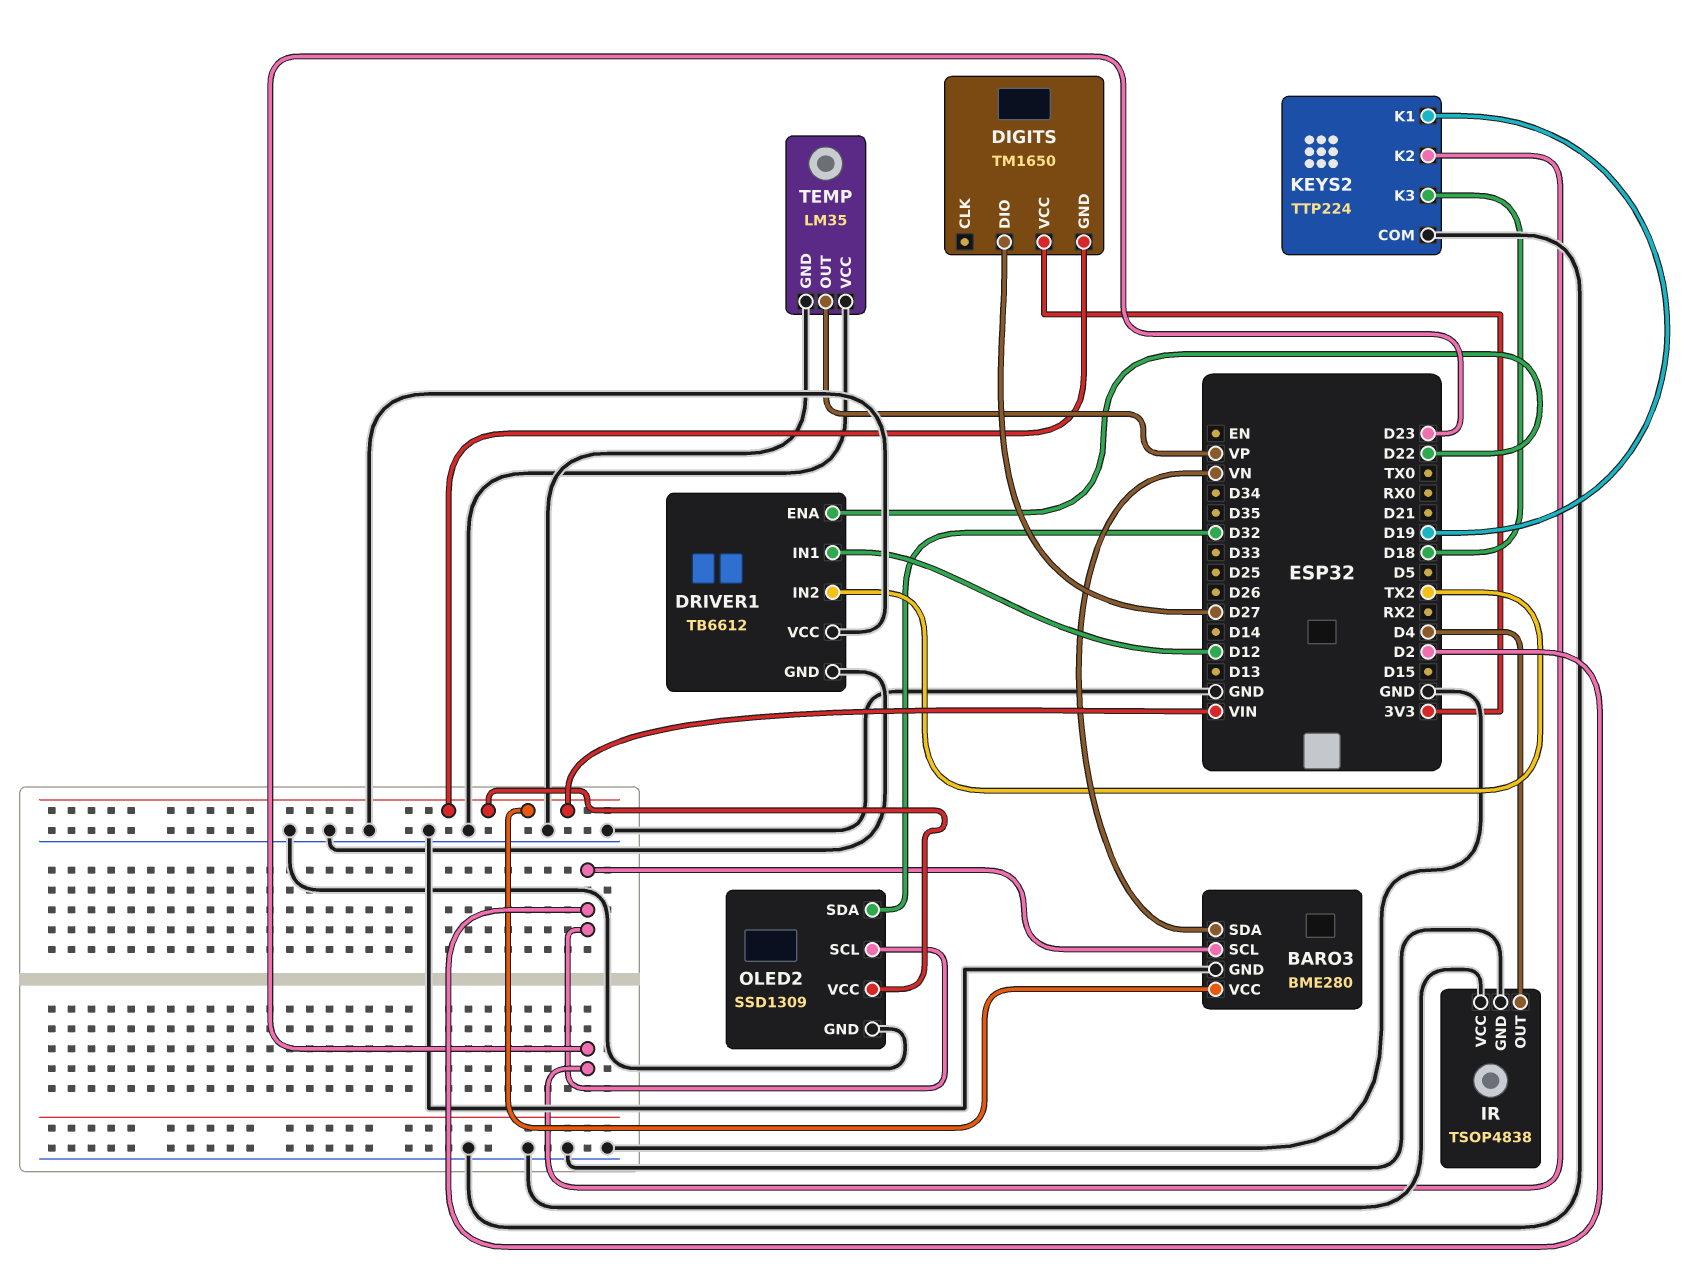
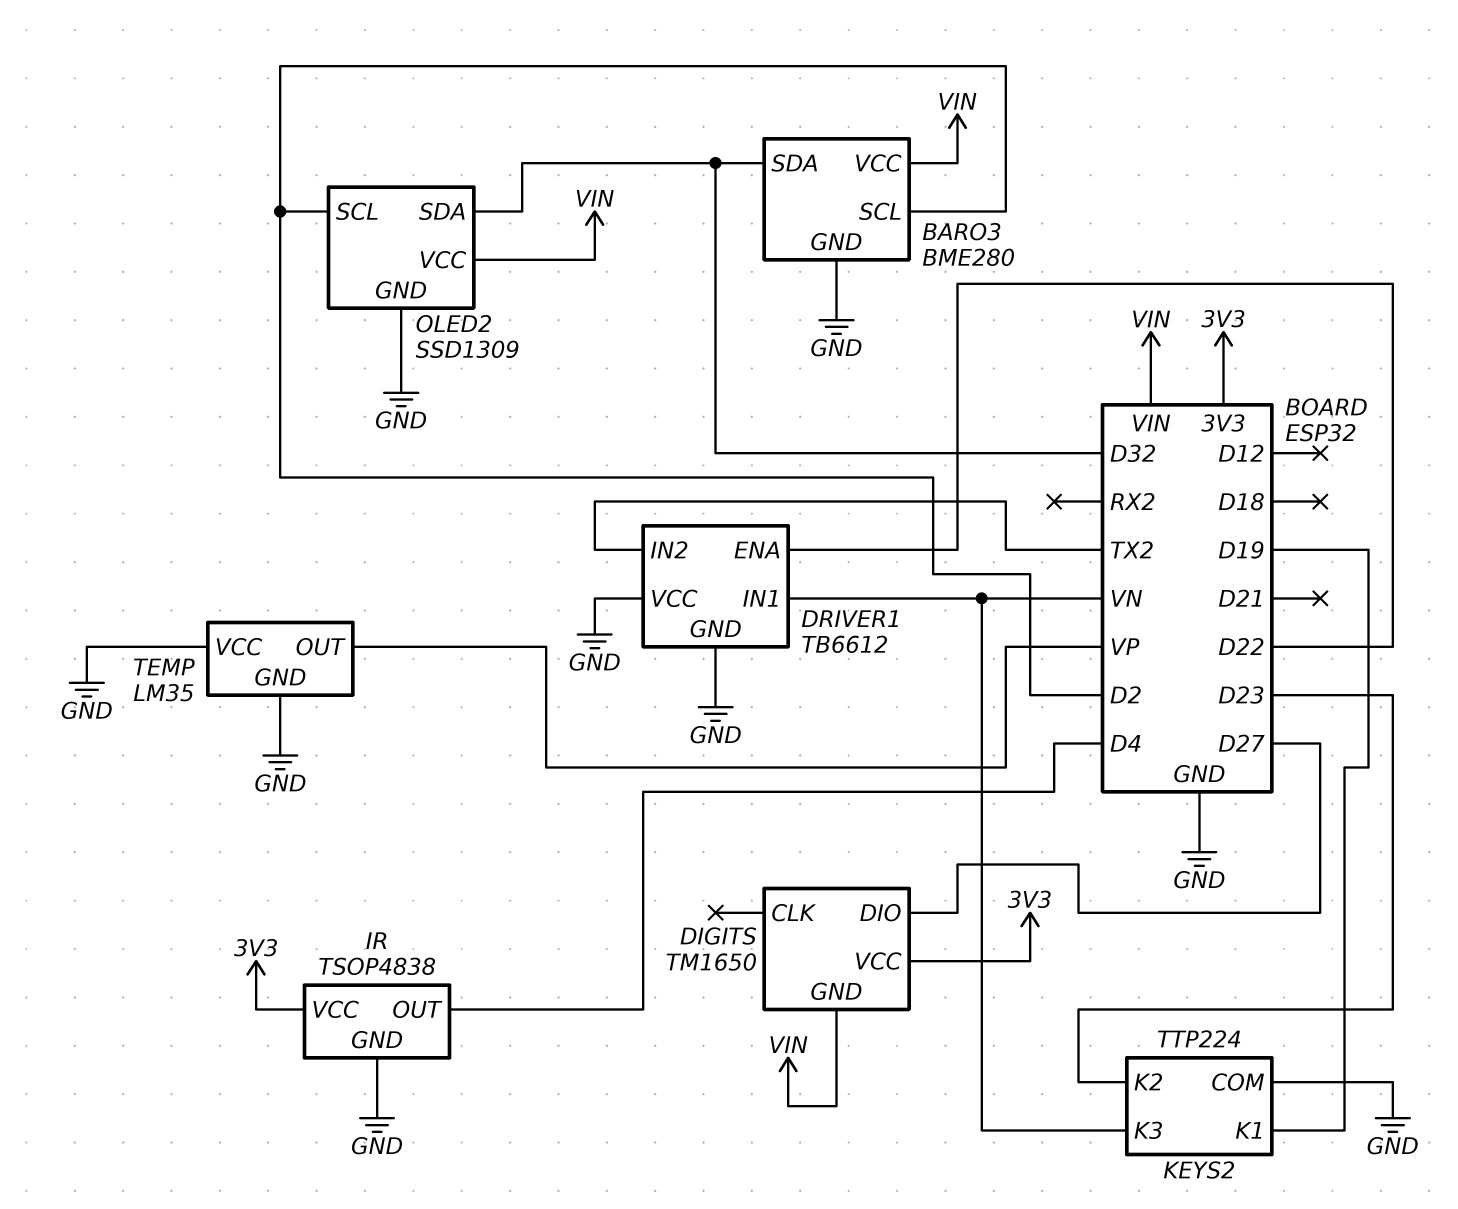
BARO3 pin SDA: VN -> D32
DRIVER1 pin IN1: D12 -> VN
IR pin VCC: GND -> 3V3
KEYS2 pin K3: D18 -> VN

